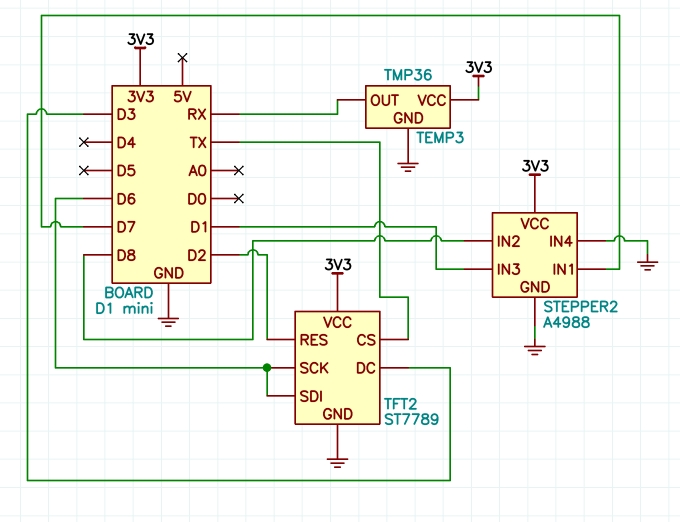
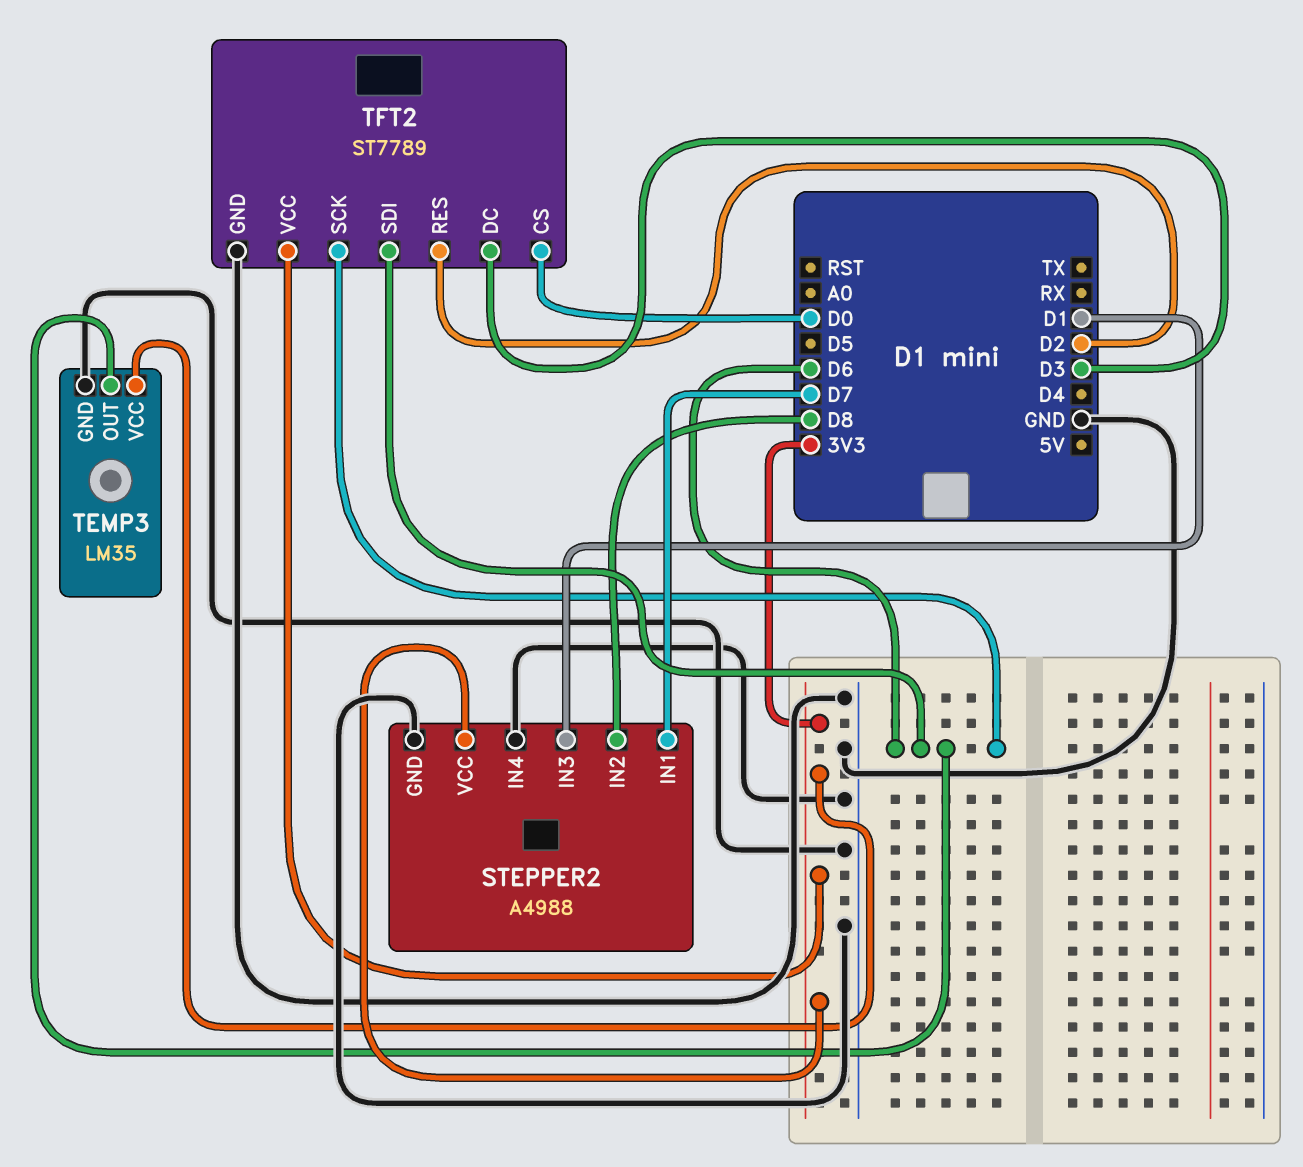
TEMP3: TMP36 -> LM35
TEMP3 pin OUT: RX -> D6
TFT2 pin CS: TX -> D0

